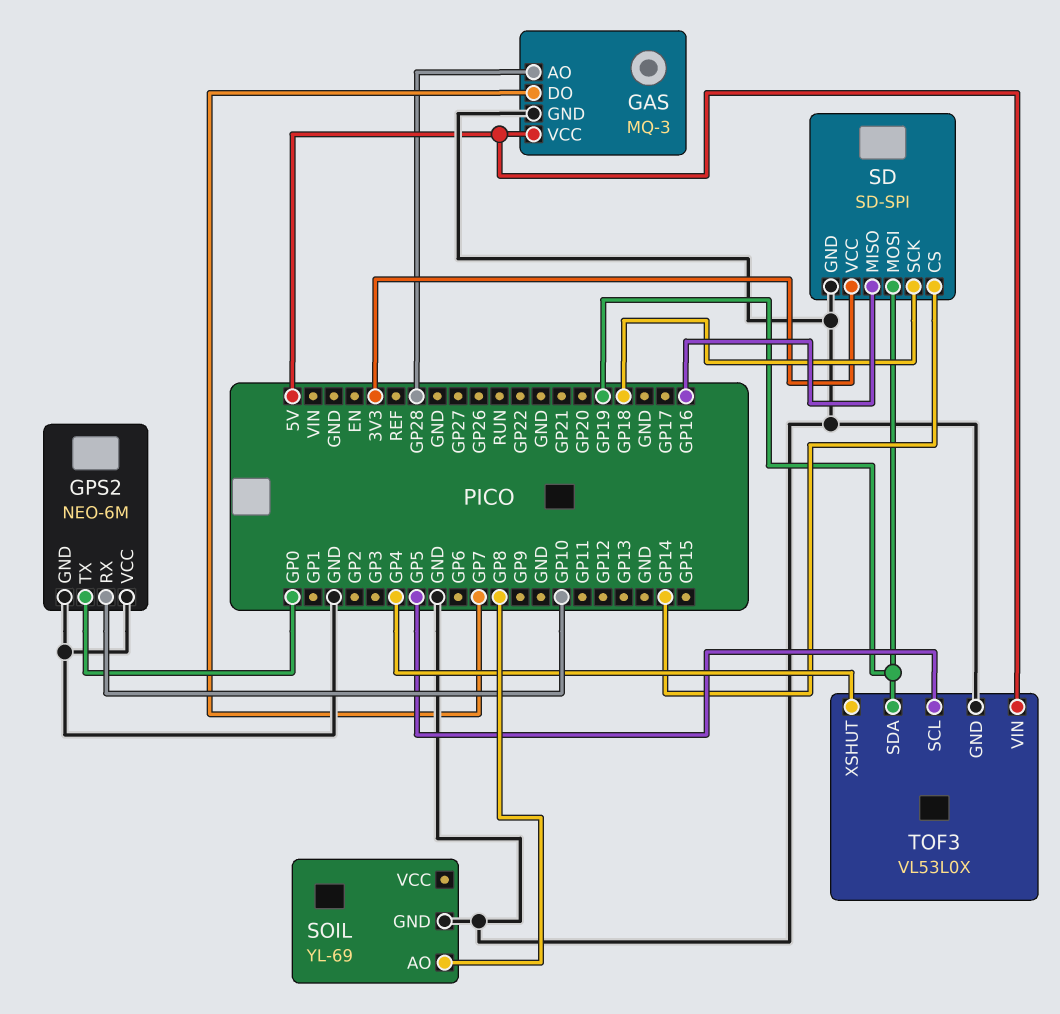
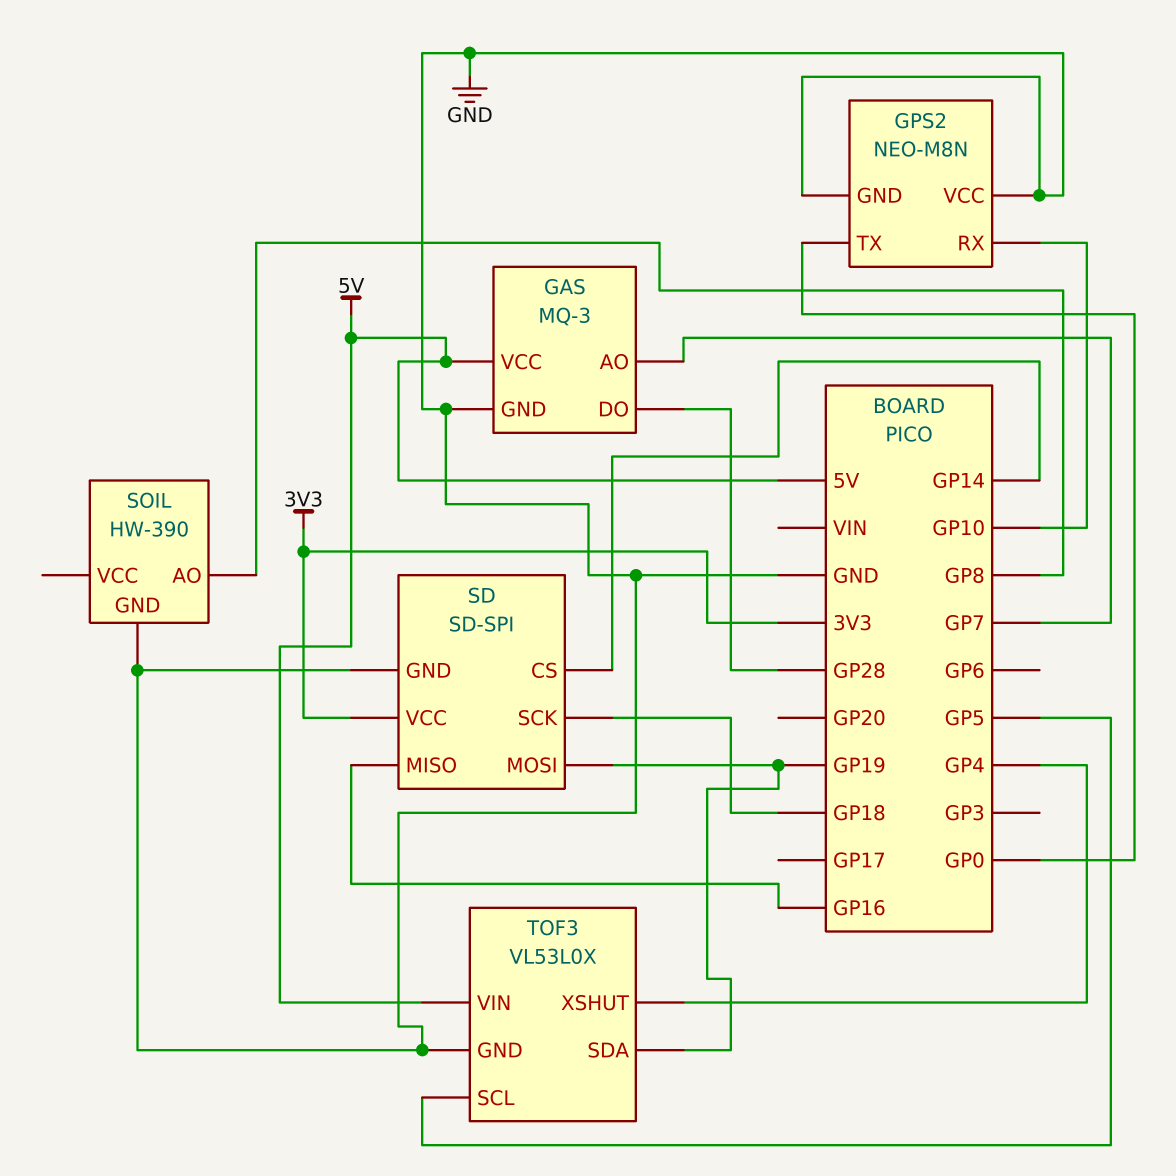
GAS pin AO: GP28 -> GP7
GAS pin DO: GP7 -> GP28
GPS2: NEO-6M -> NEO-M8N
SOIL: YL-69 -> HW-390

